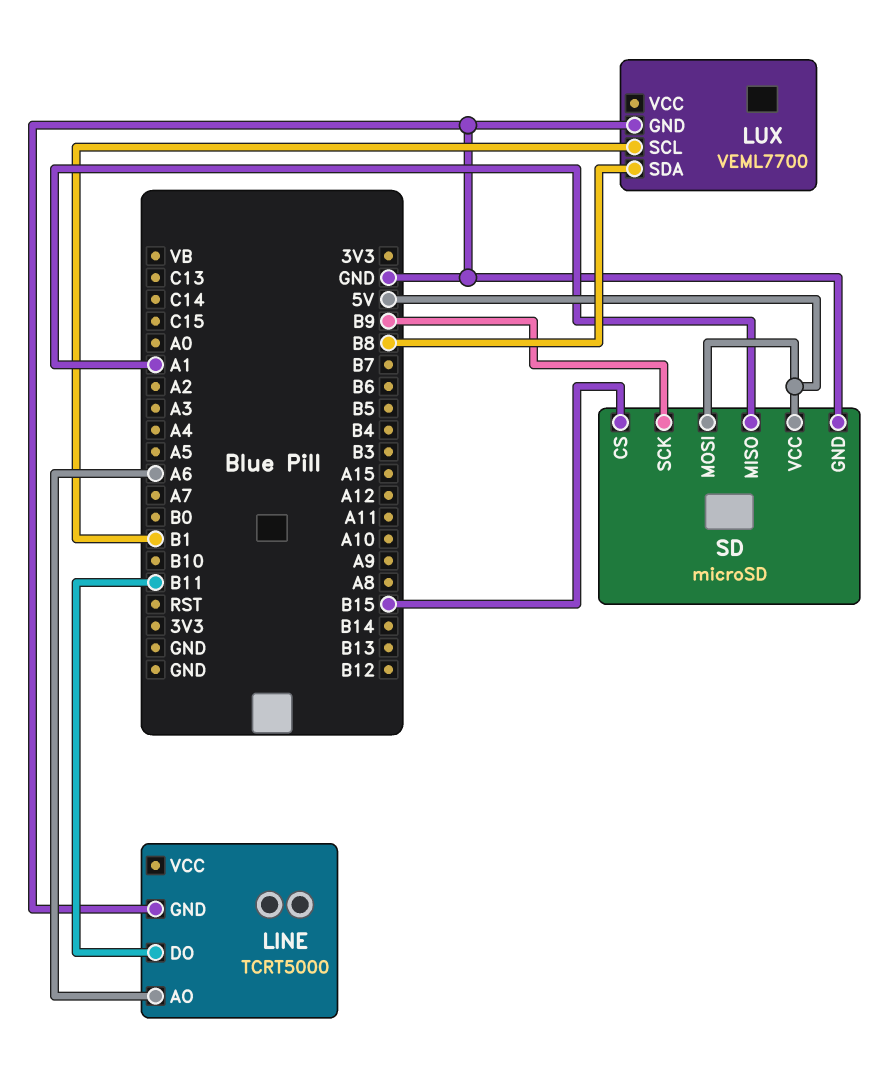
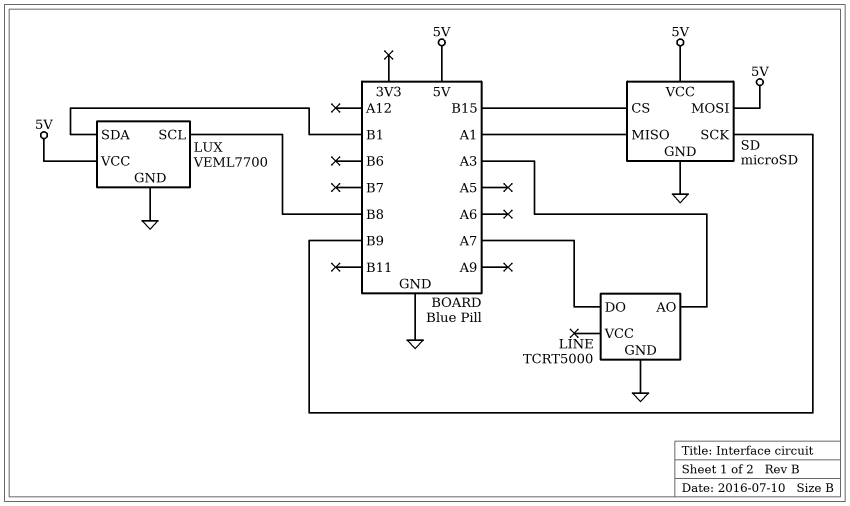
LINE pin AO: A6 -> A3
LINE pin DO: B11 -> A7
LUX pin SCL: B1 -> B8
LUX pin SDA: B8 -> B1
LUX pin VCC: none -> 5V

